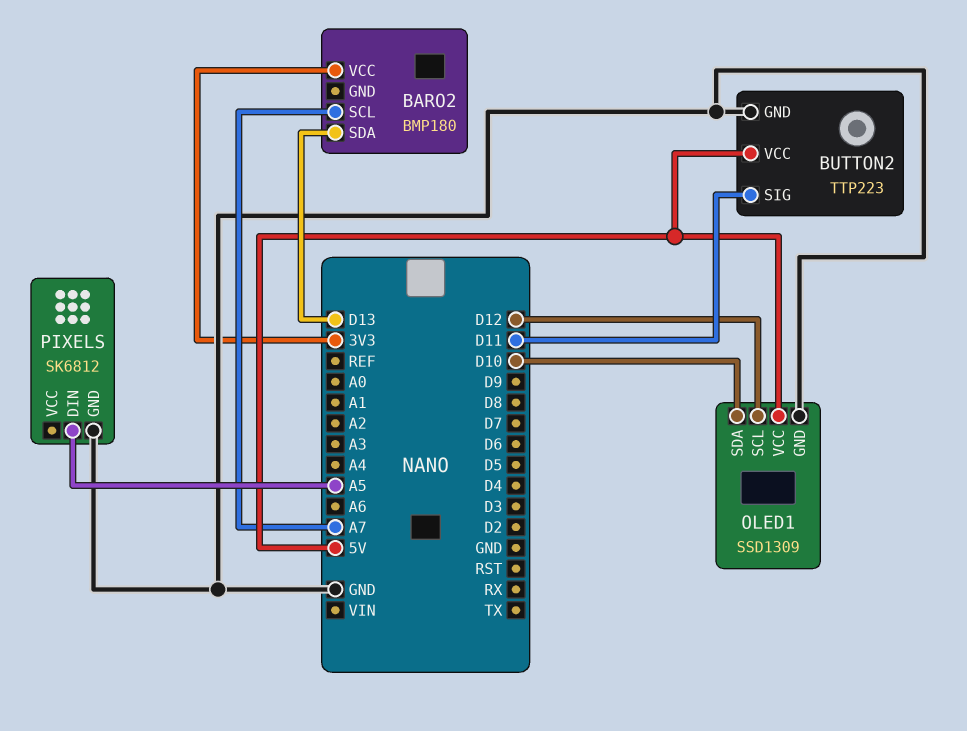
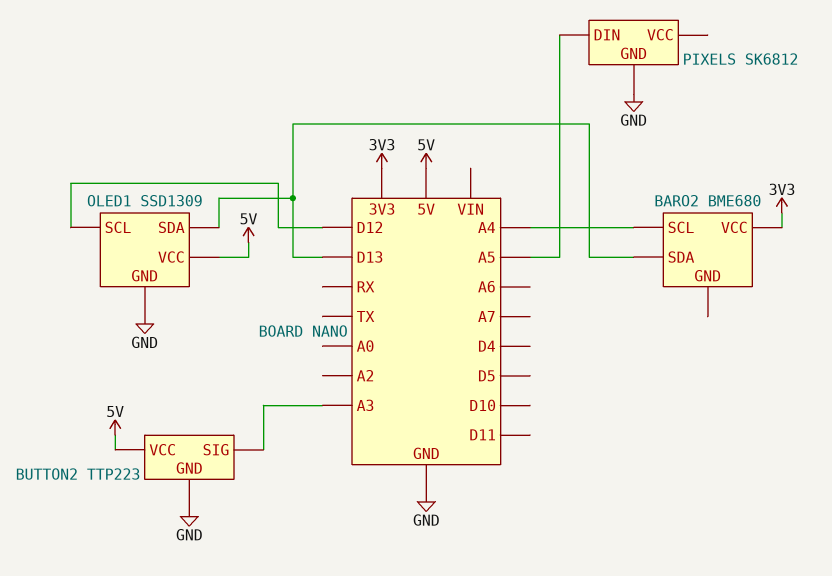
BARO2: BMP180 -> BME680
BARO2 pin SCL: A7 -> A4
BUTTON2 pin SIG: D11 -> A3
OLED1 pin SDA: D10 -> D13

